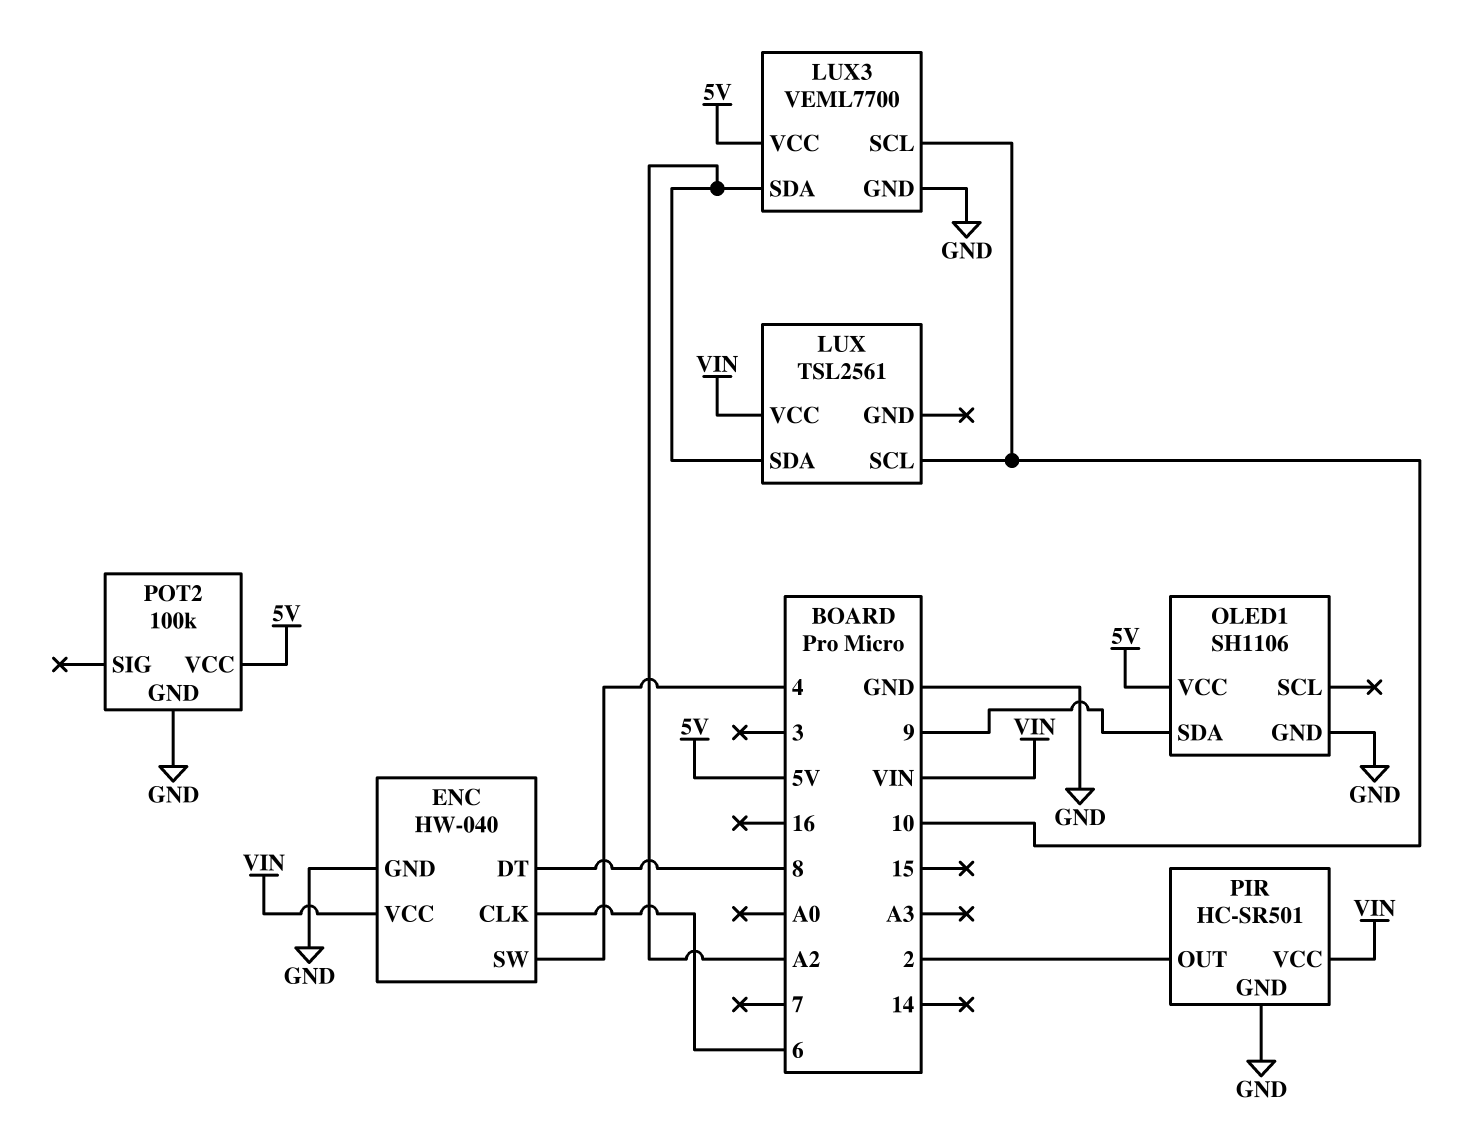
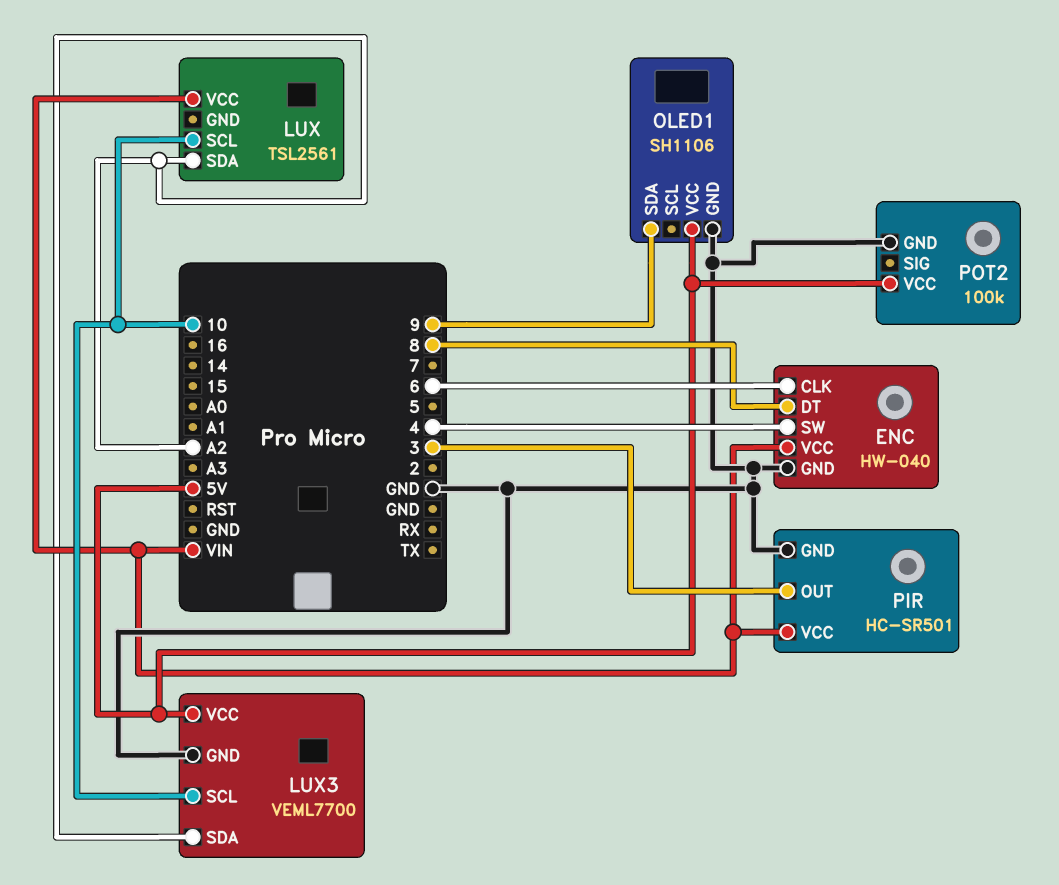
PIR pin OUT: 2 -> 3

